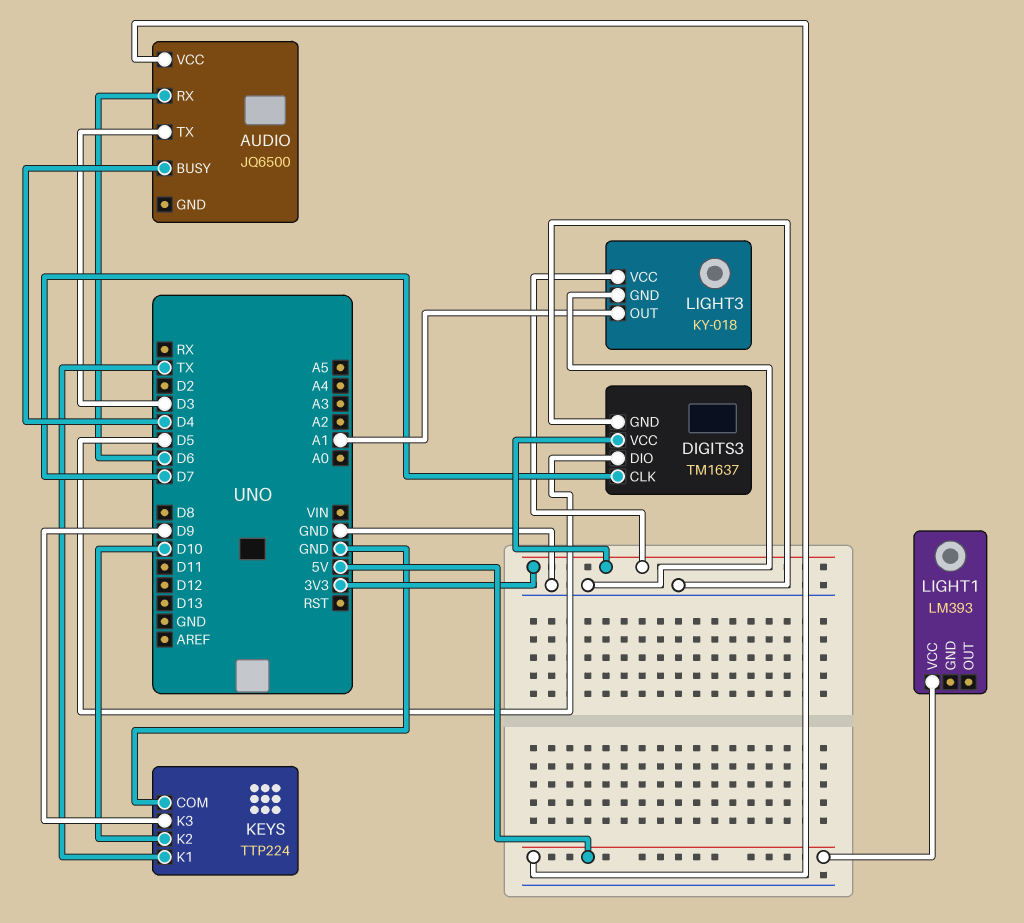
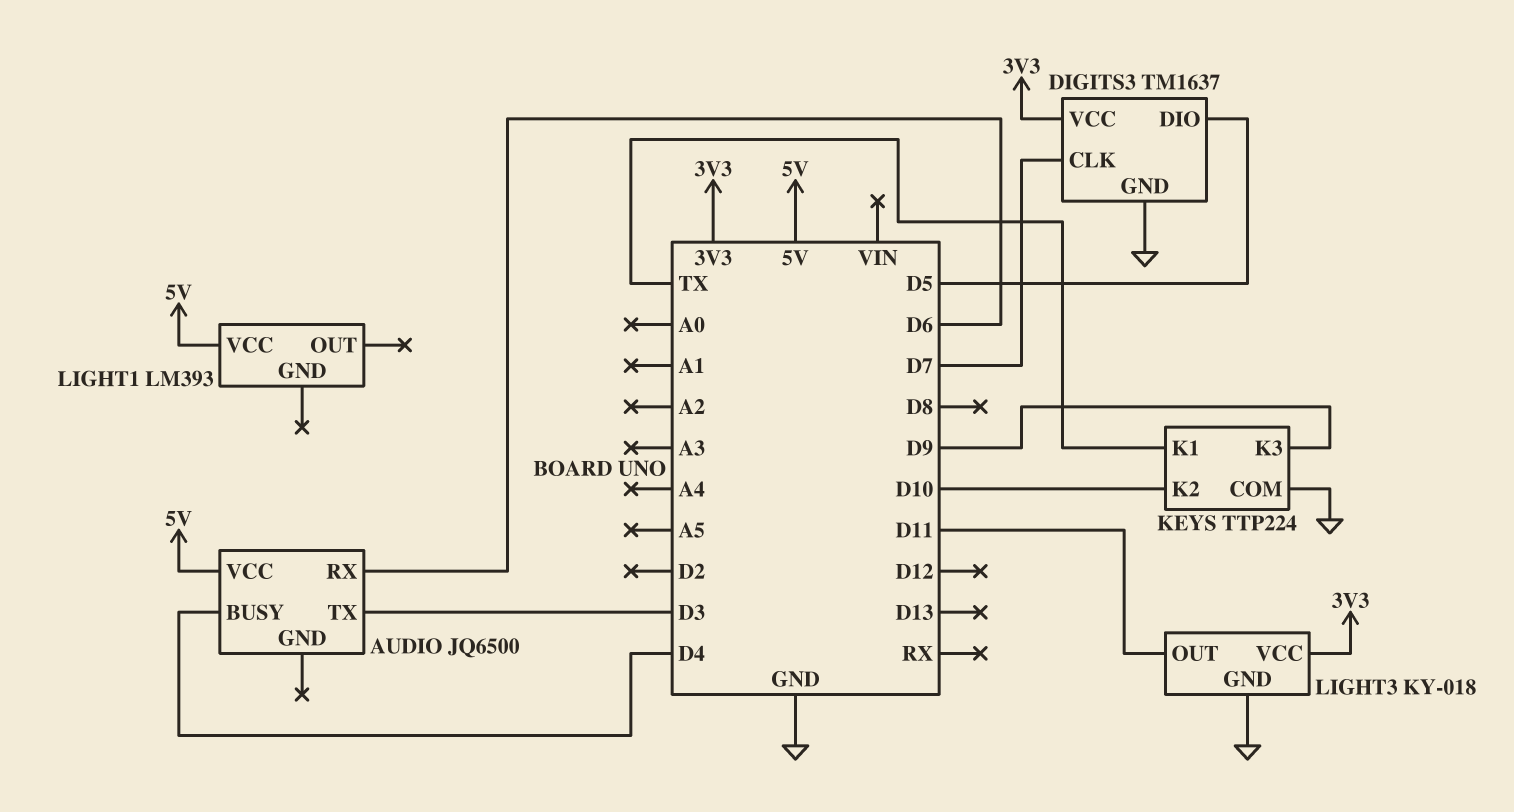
LIGHT3 pin OUT: A1 -> D11

